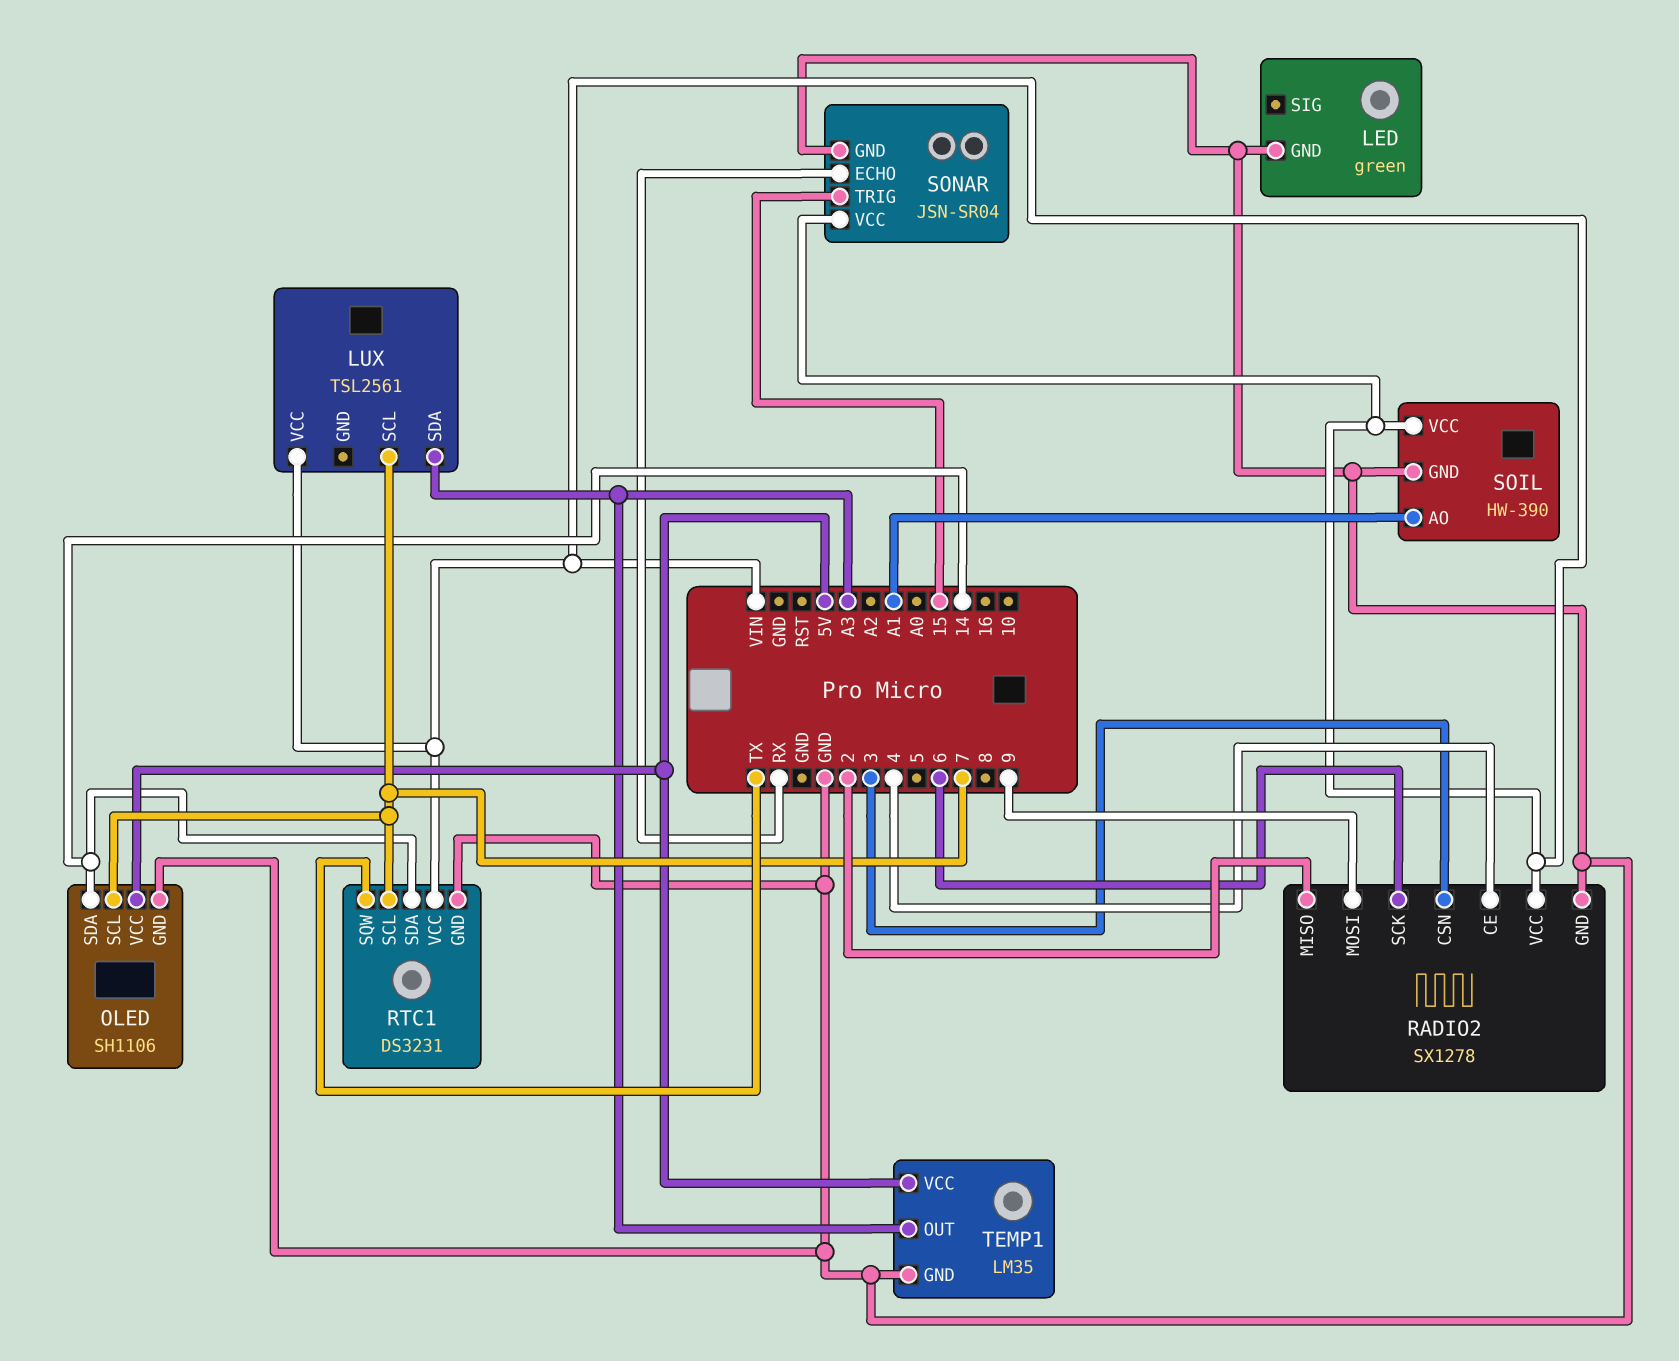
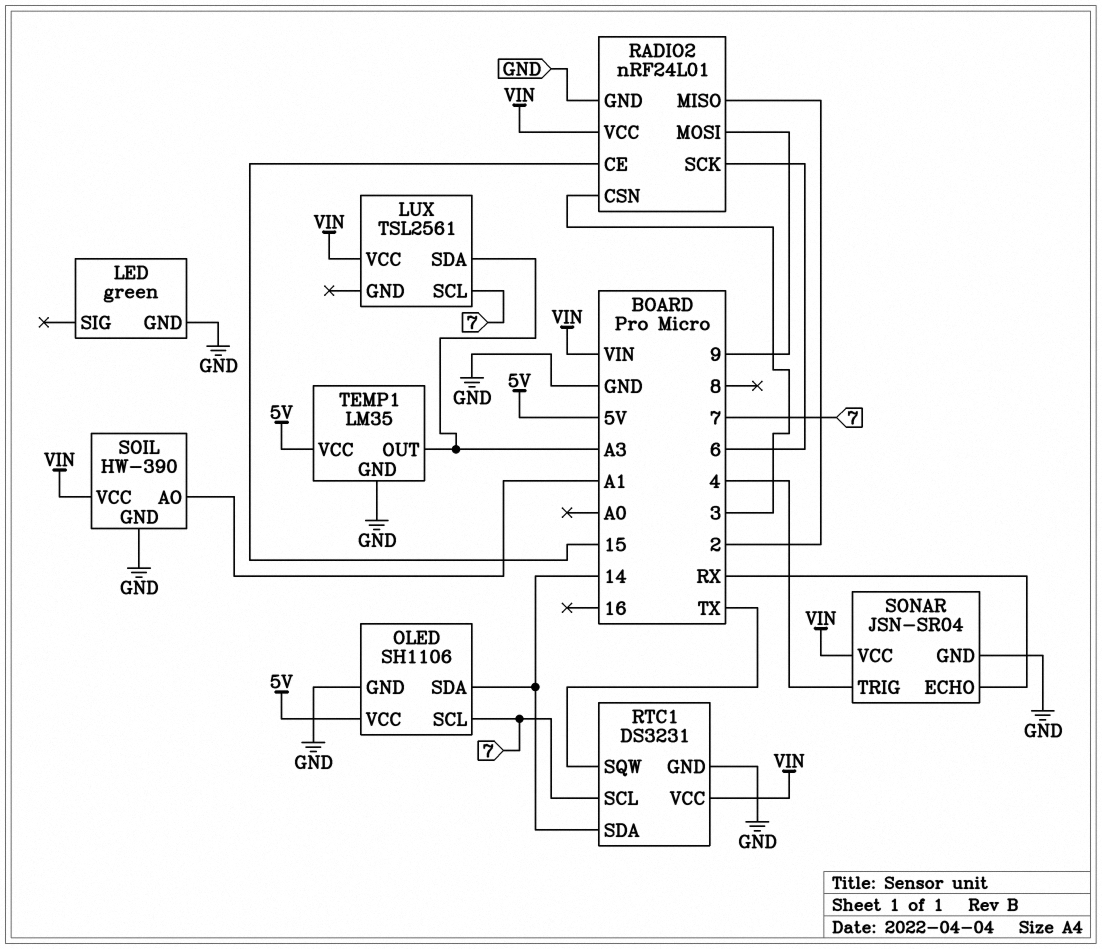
RADIO2: SX1278 -> nRF24L01
RADIO2 pin CE: 4 -> 15
SONAR pin TRIG: 15 -> 4

